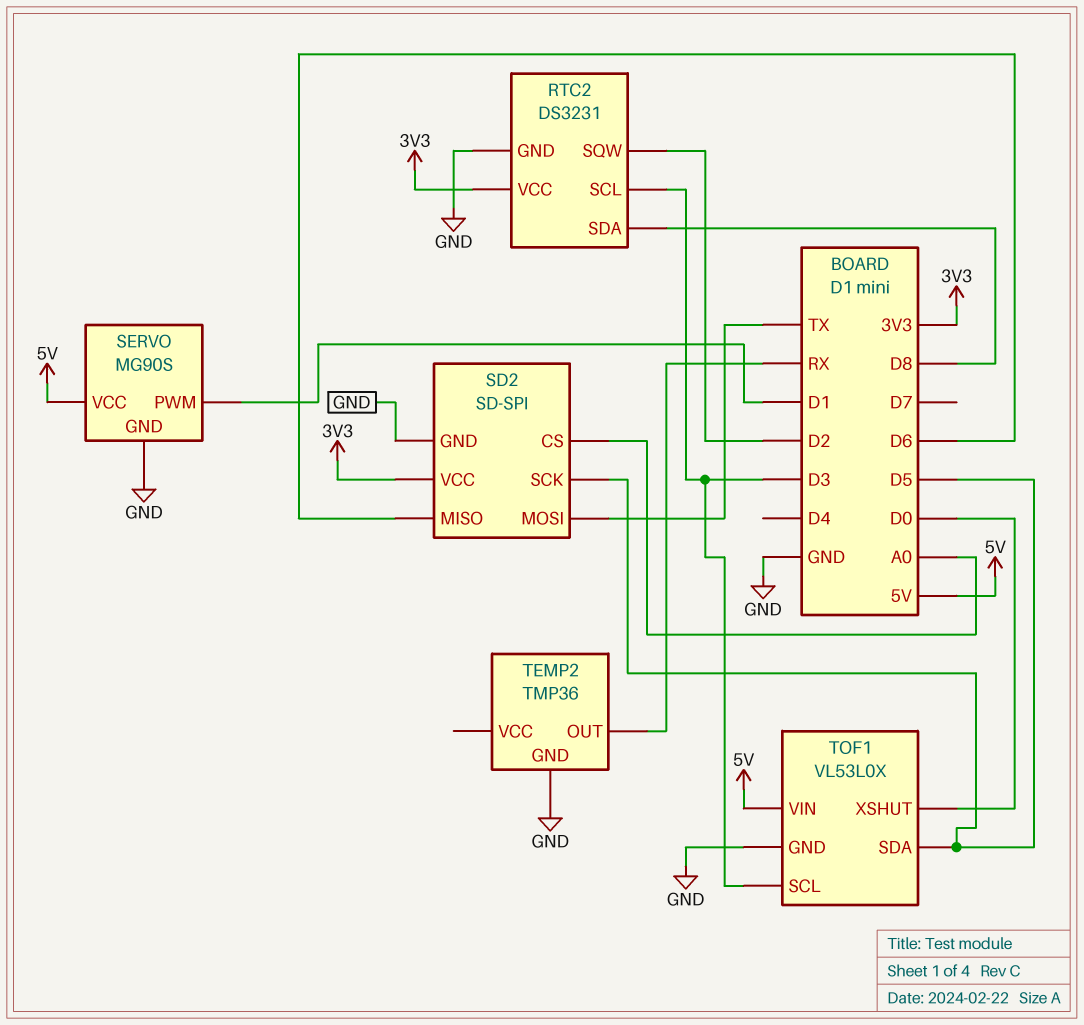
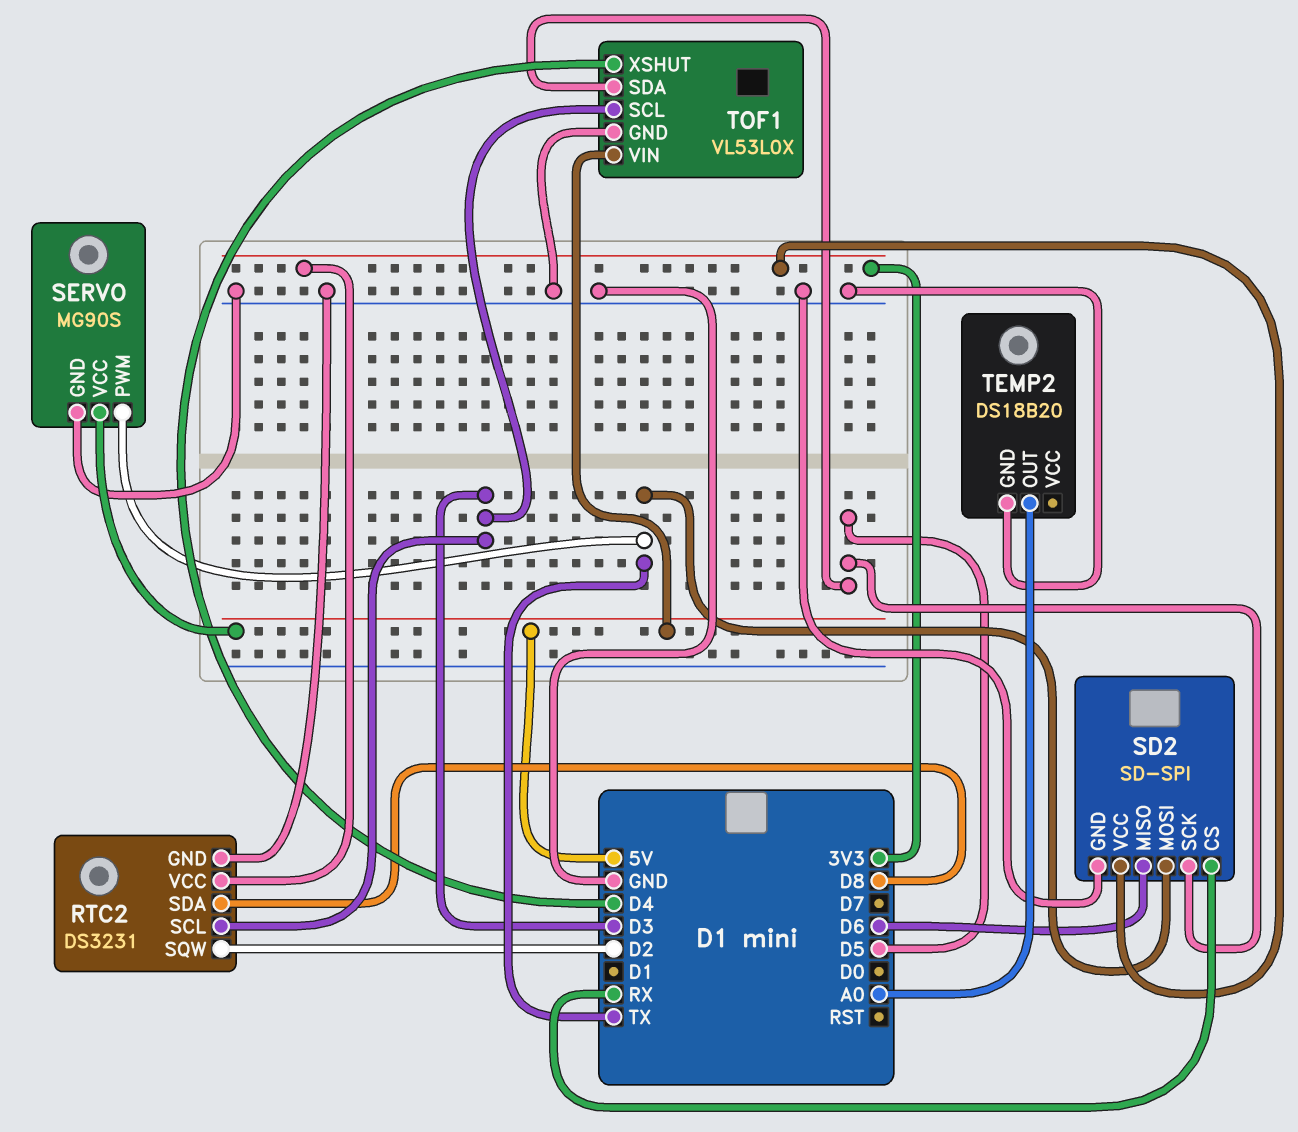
SD2 pin CS: A0 -> RX
SERVO pin PWM: D1 -> TX
TEMP2: TMP36 -> DS18B20
TEMP2 pin OUT: RX -> A0
TOF1 pin XSHUT: D0 -> D4

